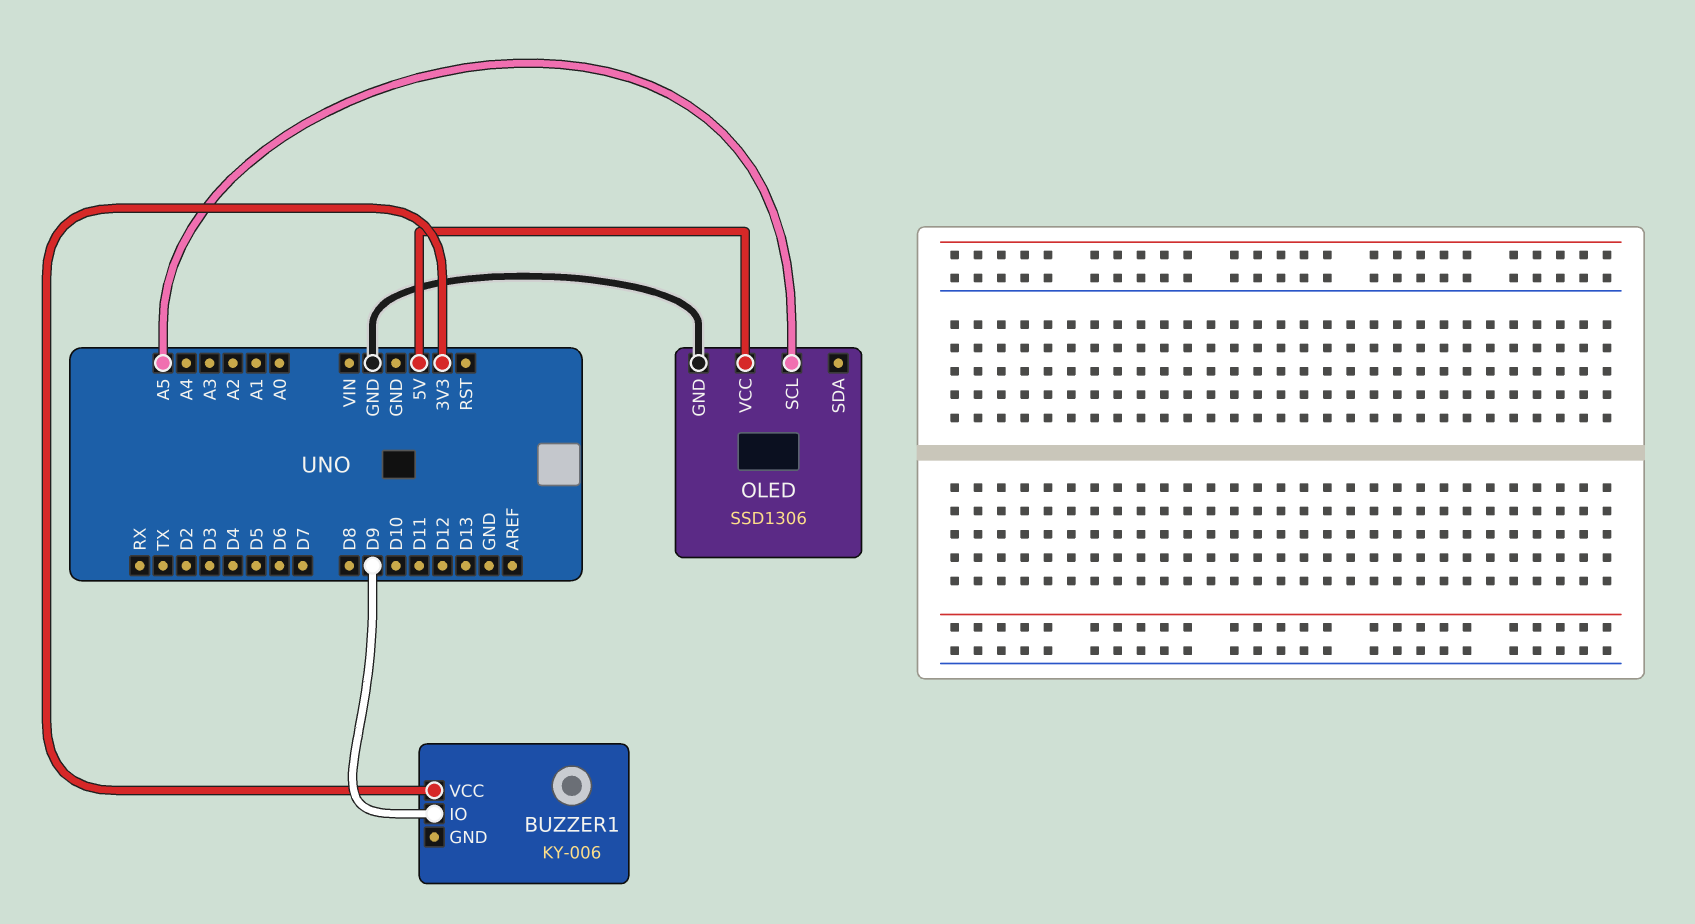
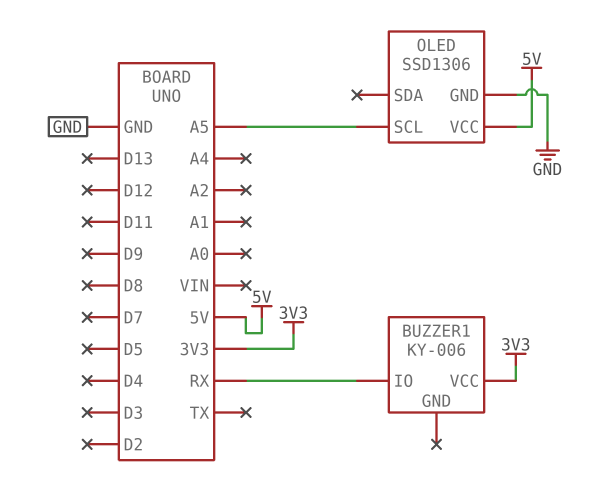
BUZZER1 pin IO: D9 -> RX

